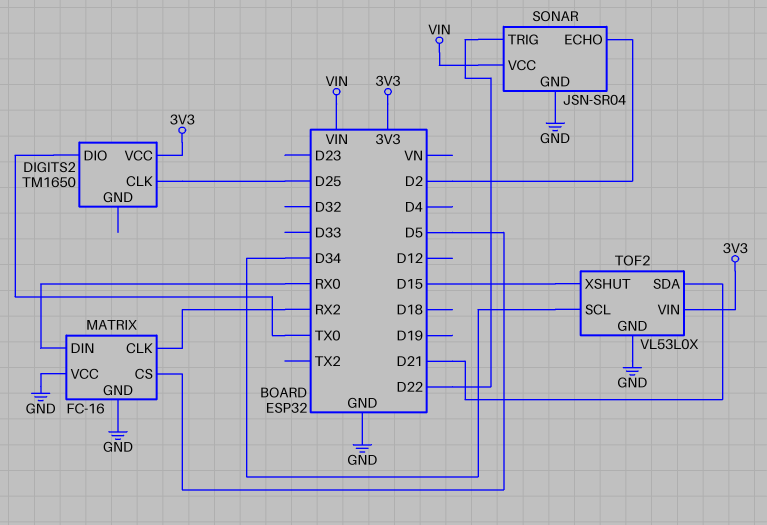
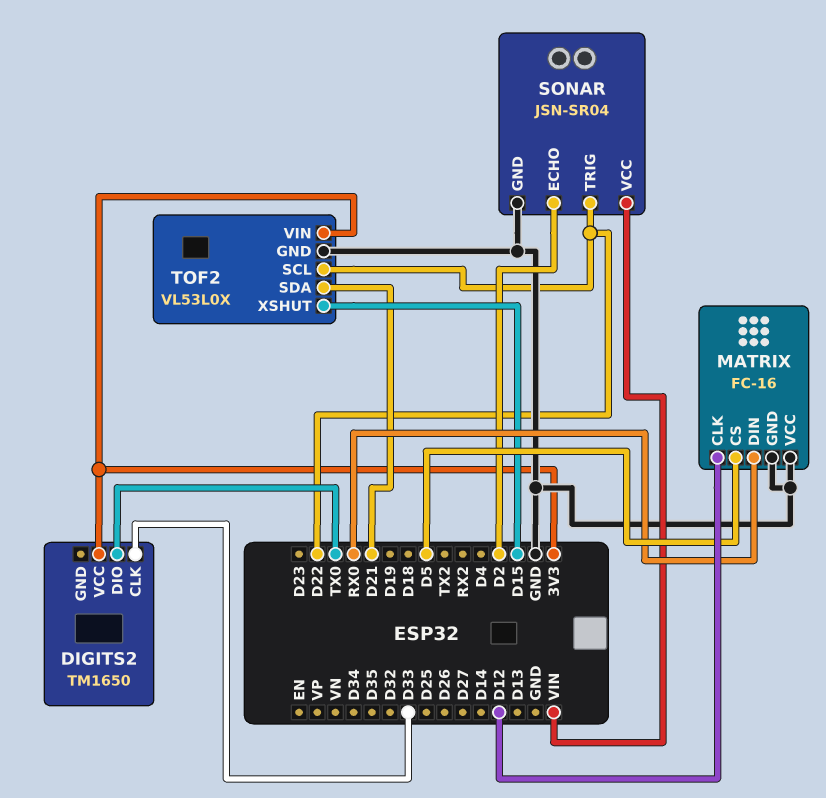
DIGITS2 pin CLK: D25 -> D33
MATRIX pin CLK: RX2 -> D12
TOF2 pin SCL: D34 -> D22

